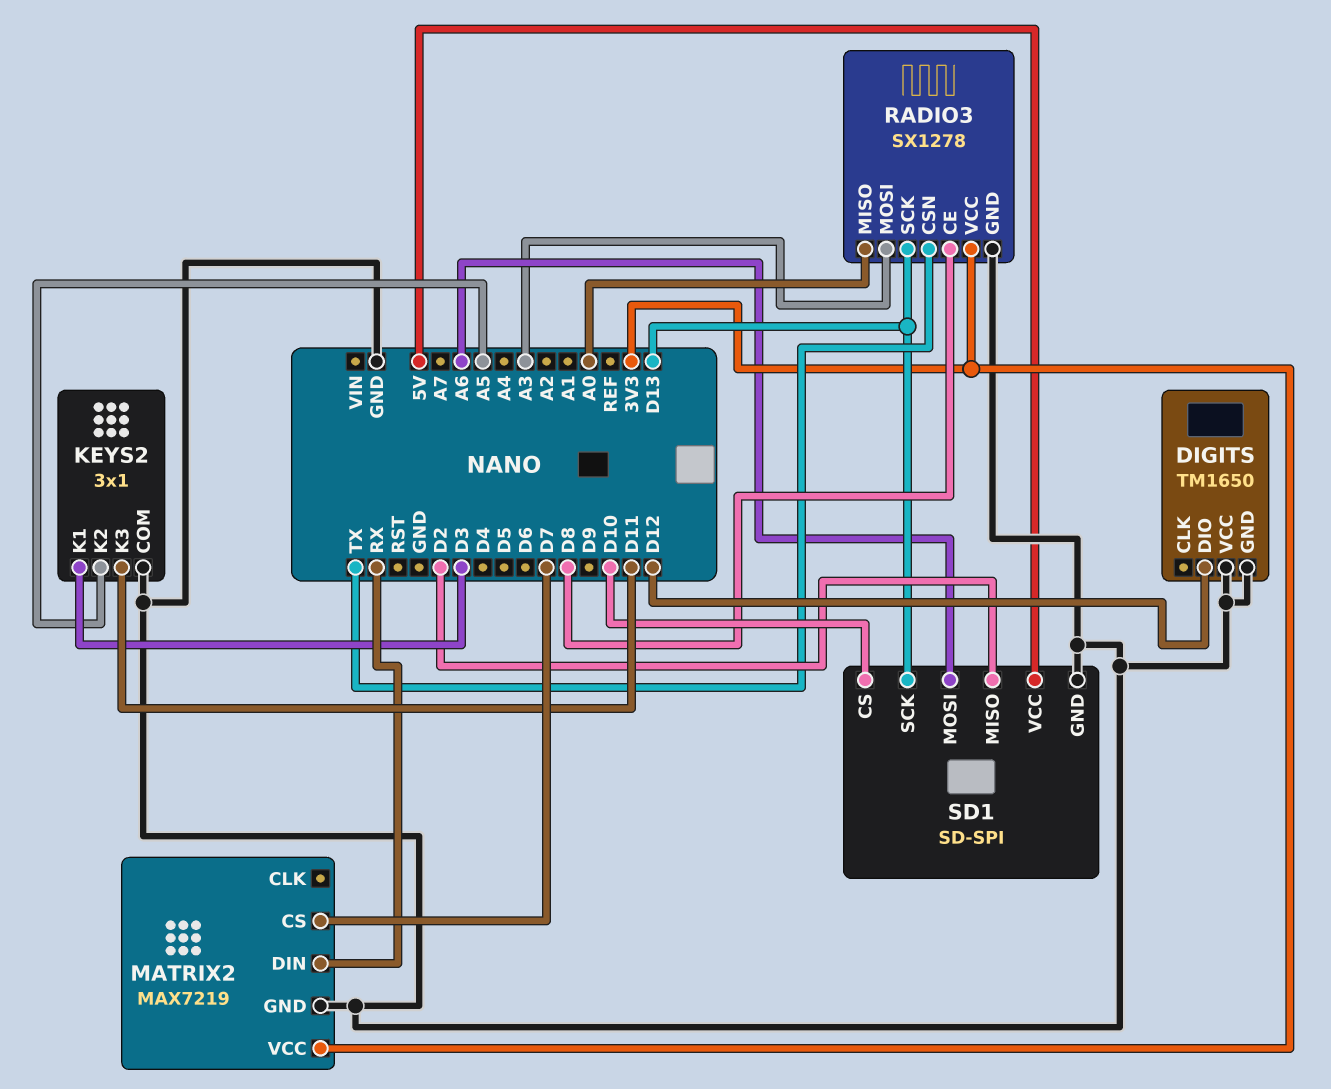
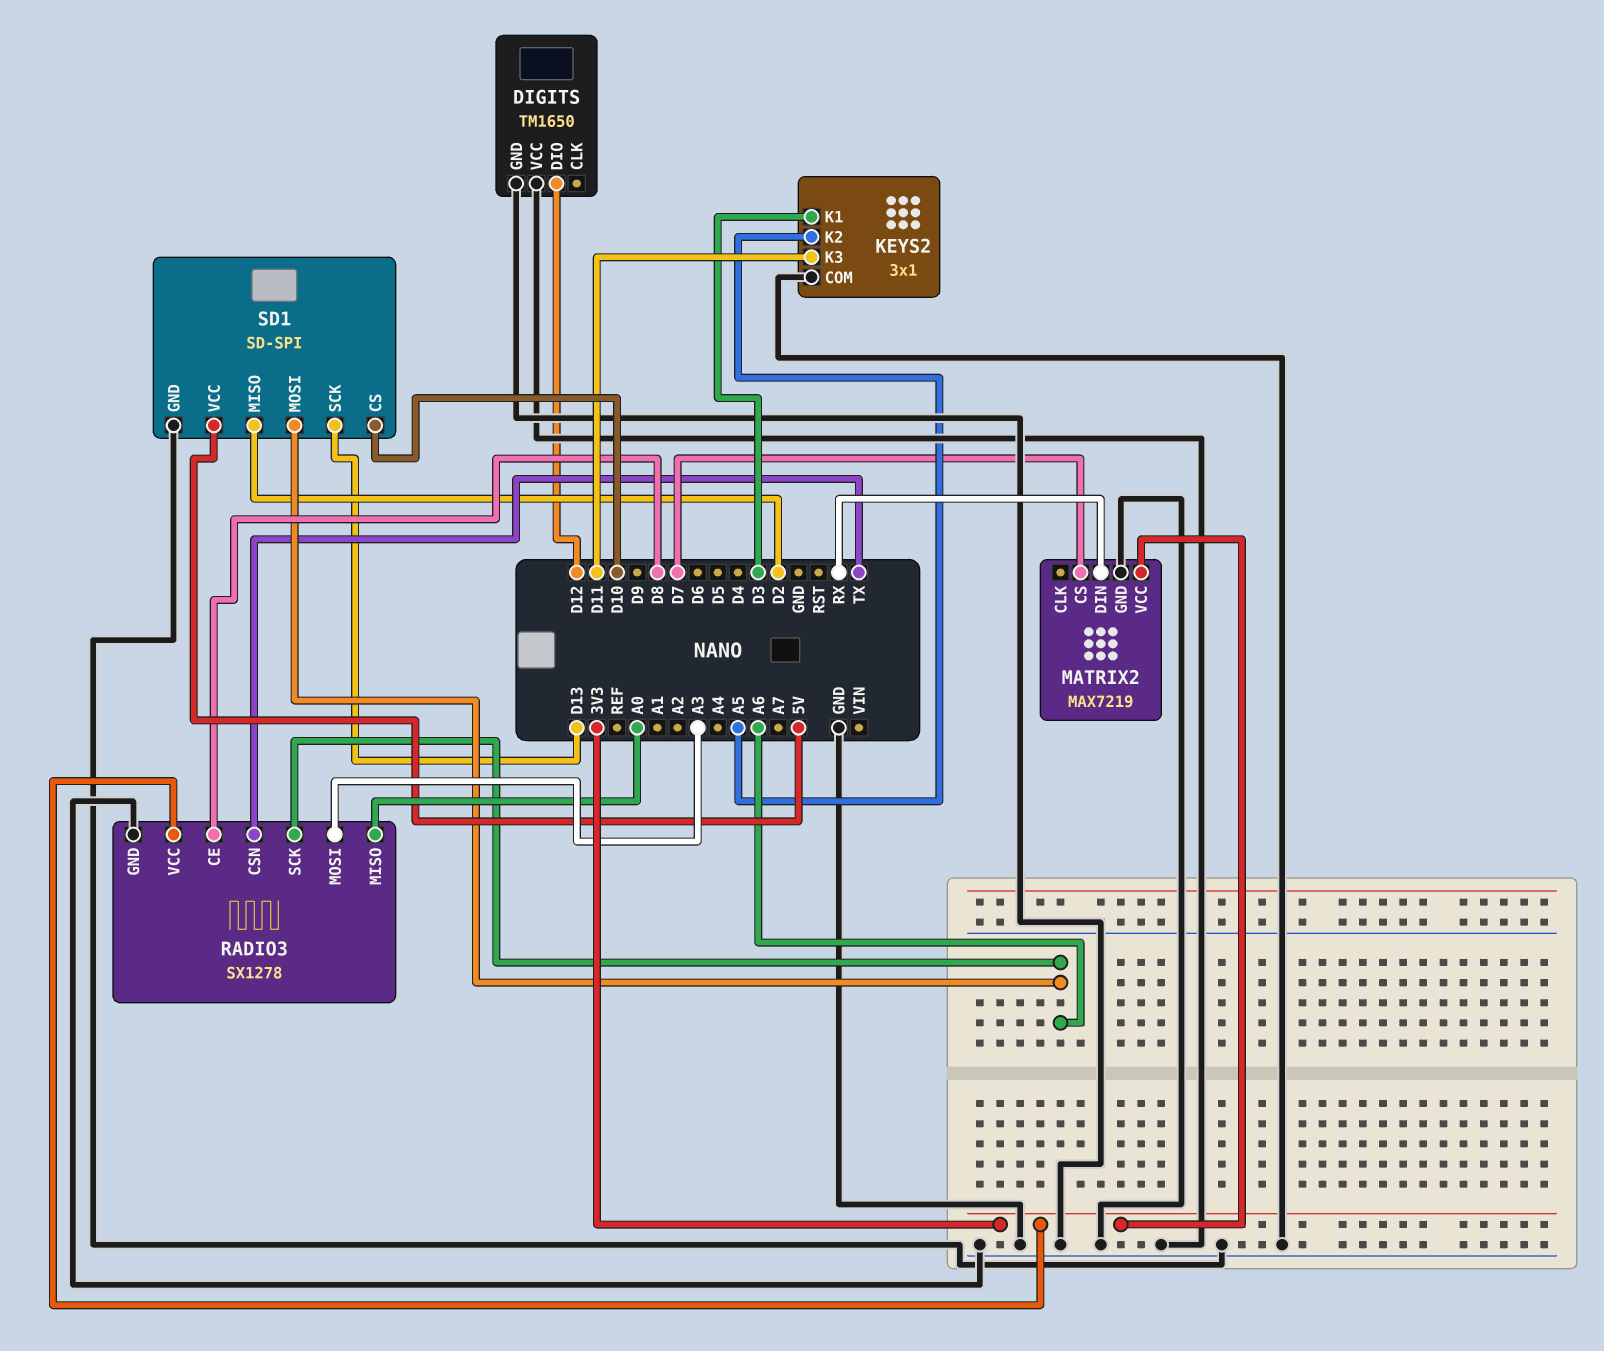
RADIO3 pin SCK: D13 -> A6

